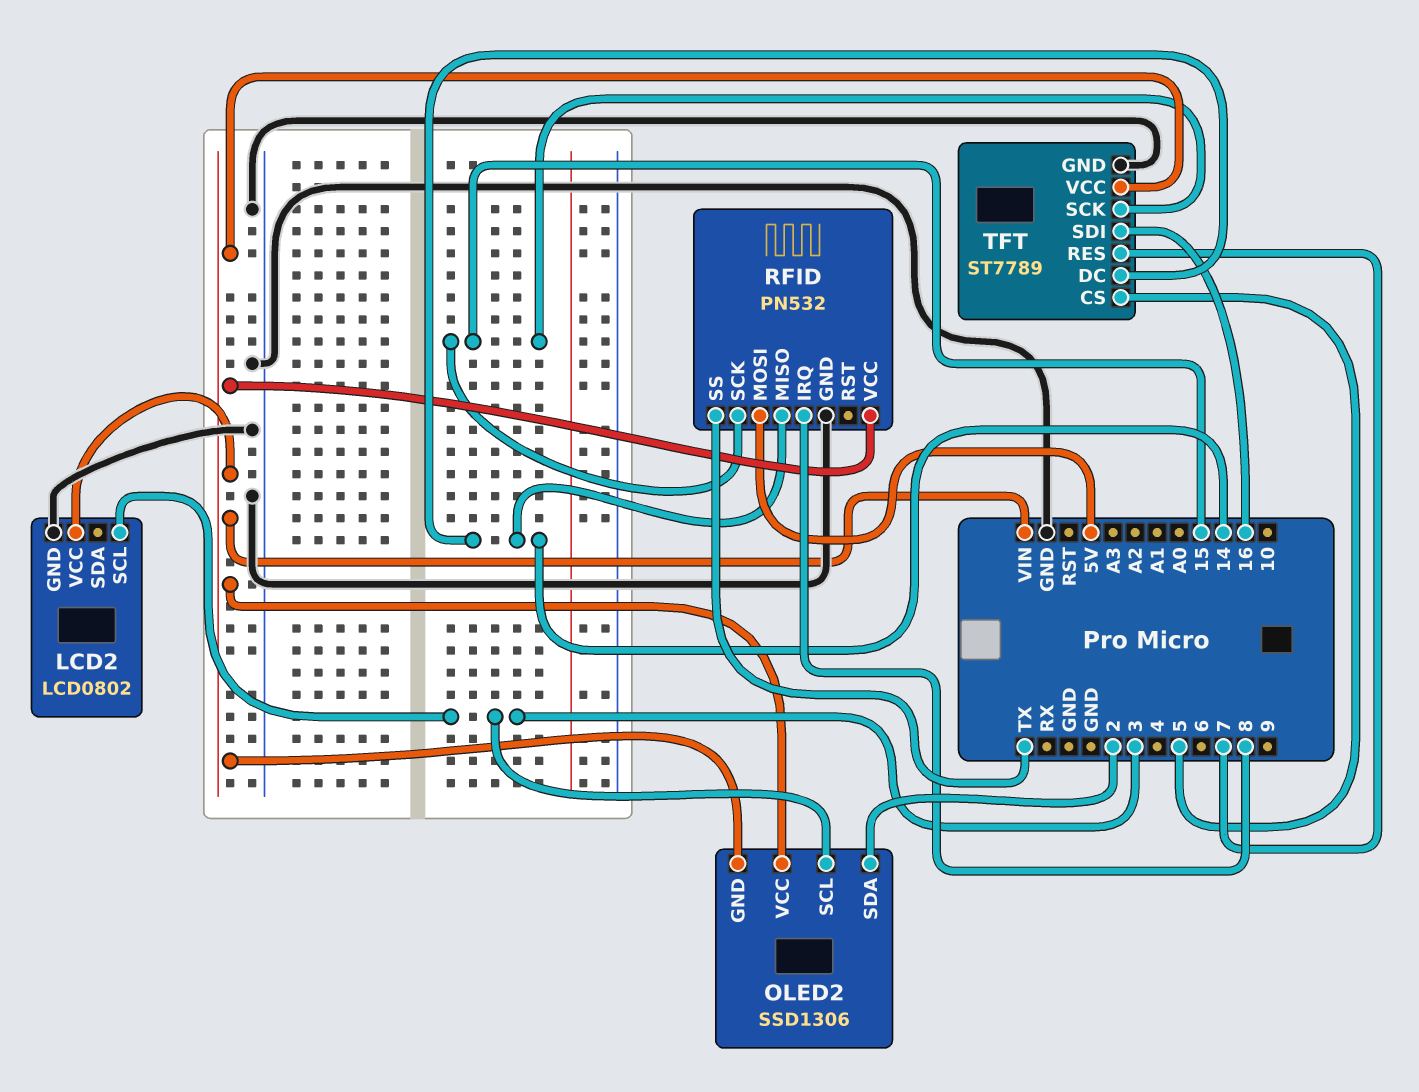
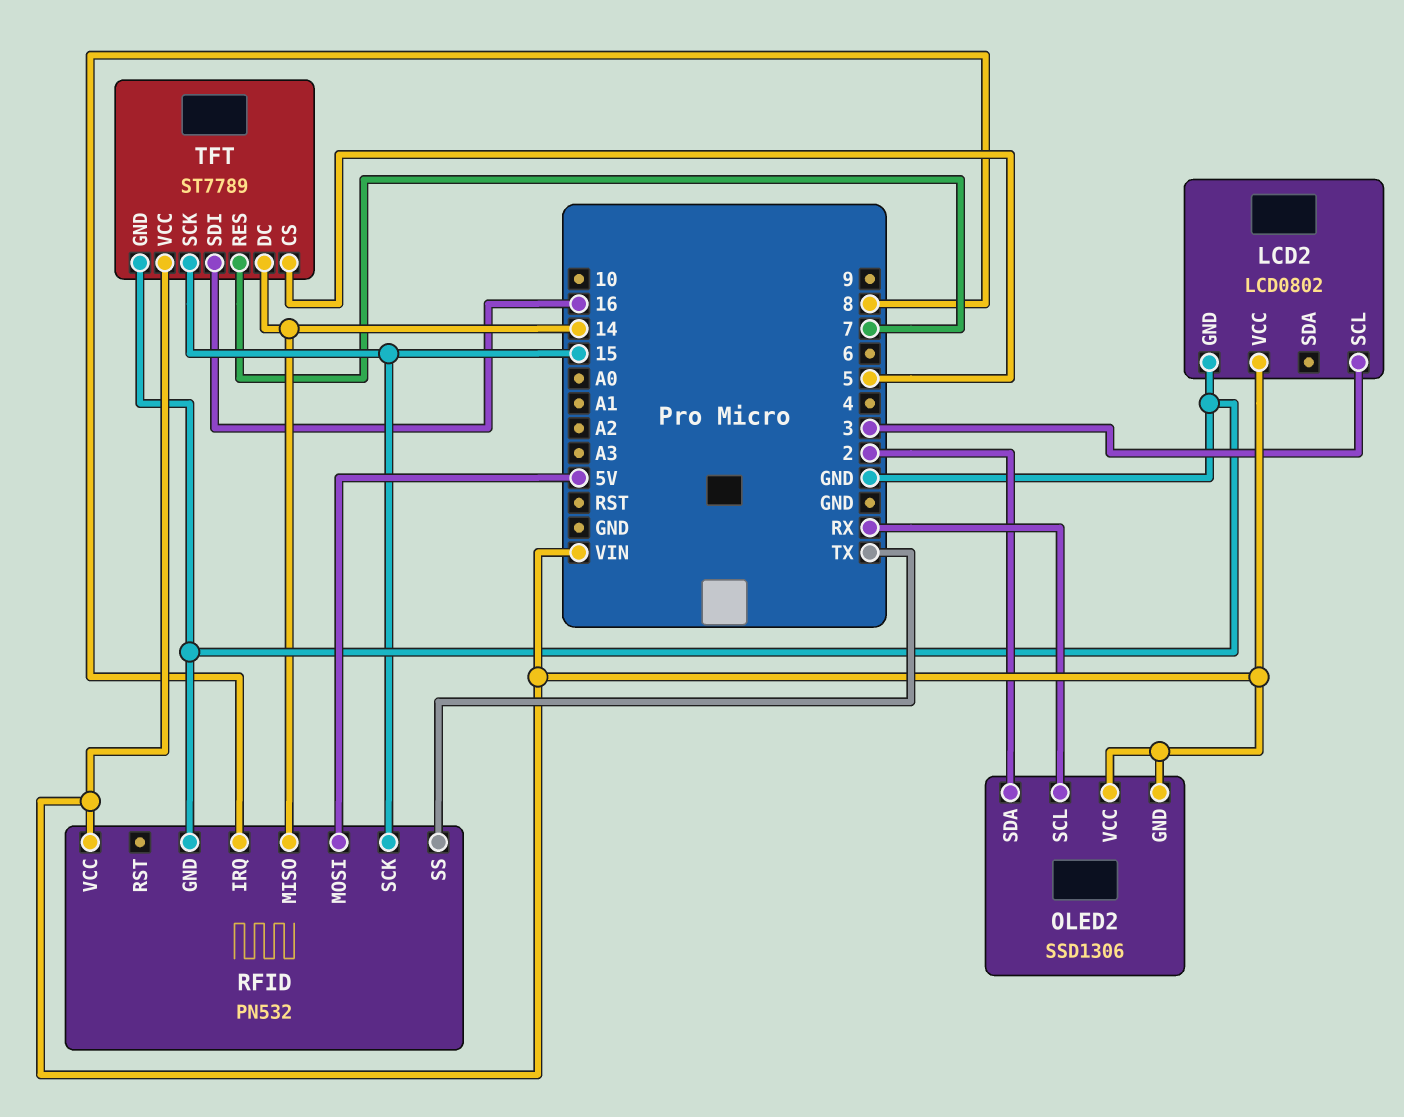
OLED2 pin SCL: 3 -> RX

